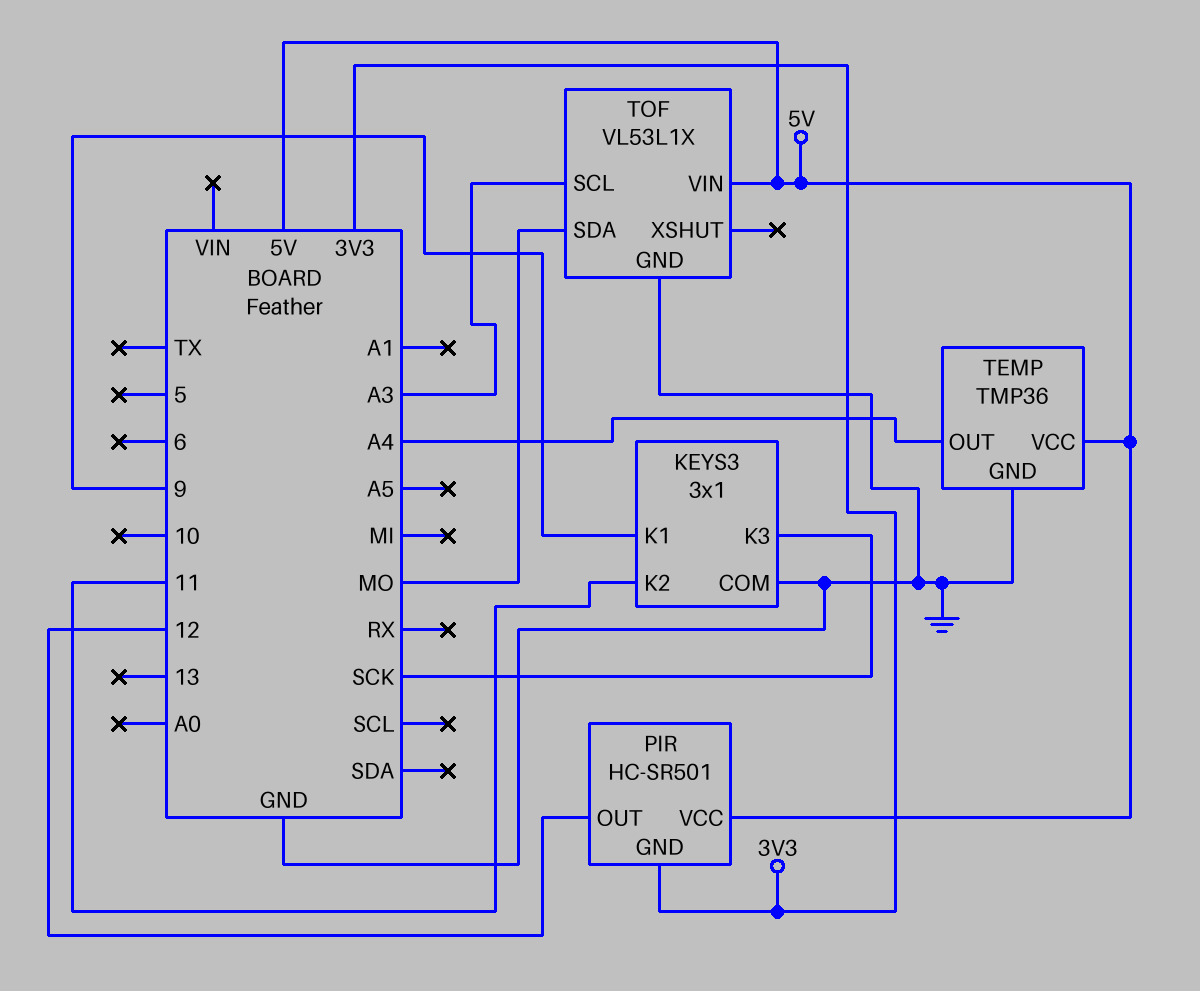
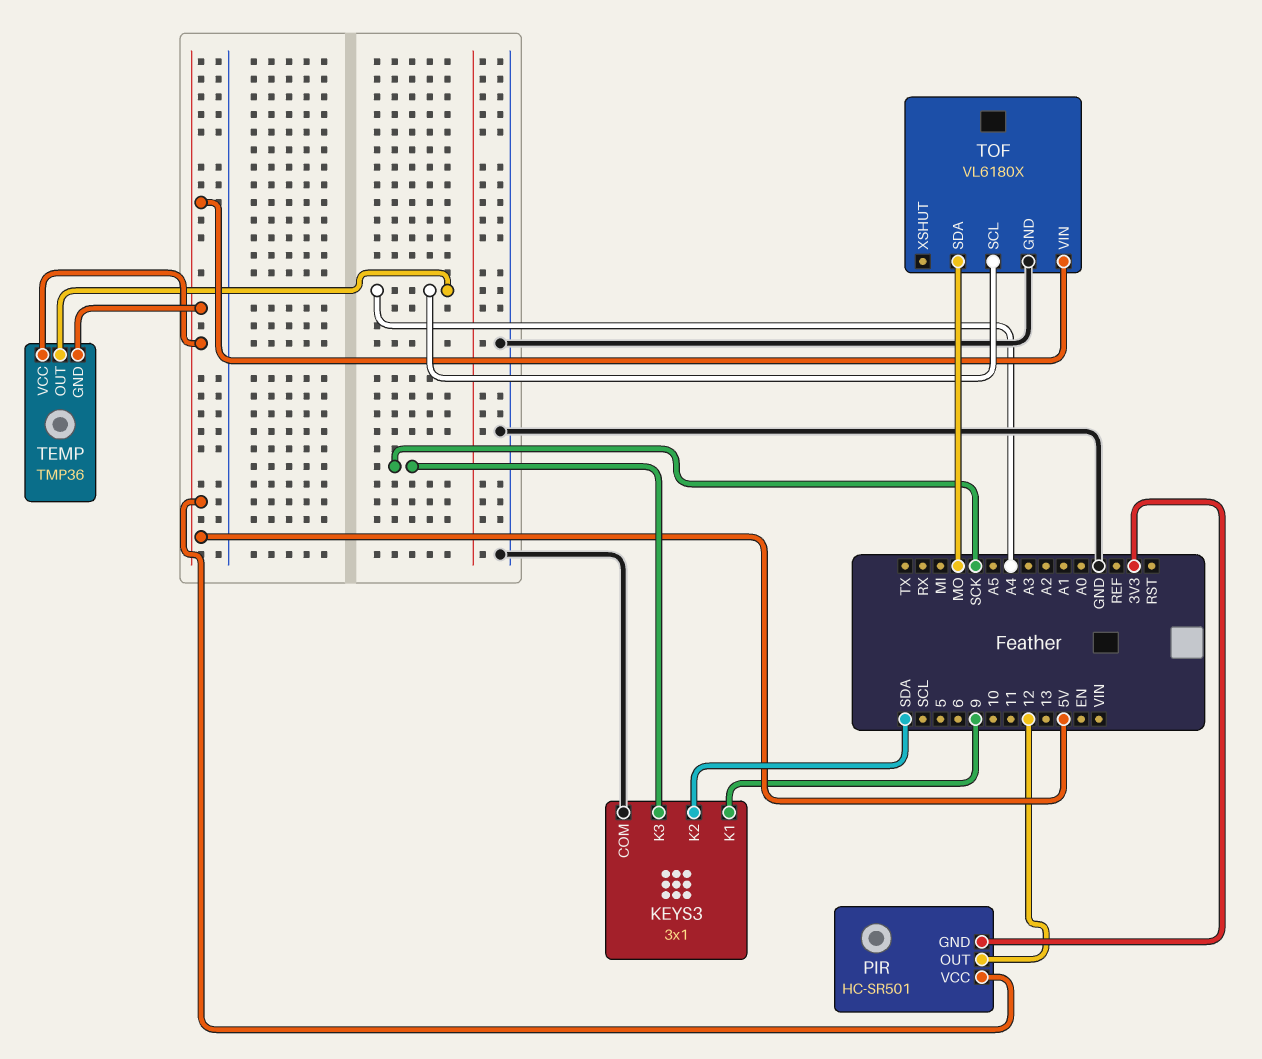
KEYS3 pin K2: 11 -> SDA
TEMP pin GND: GND -> 5V
TOF: VL53L1X -> VL6180X
TOF pin SCL: A3 -> A4

